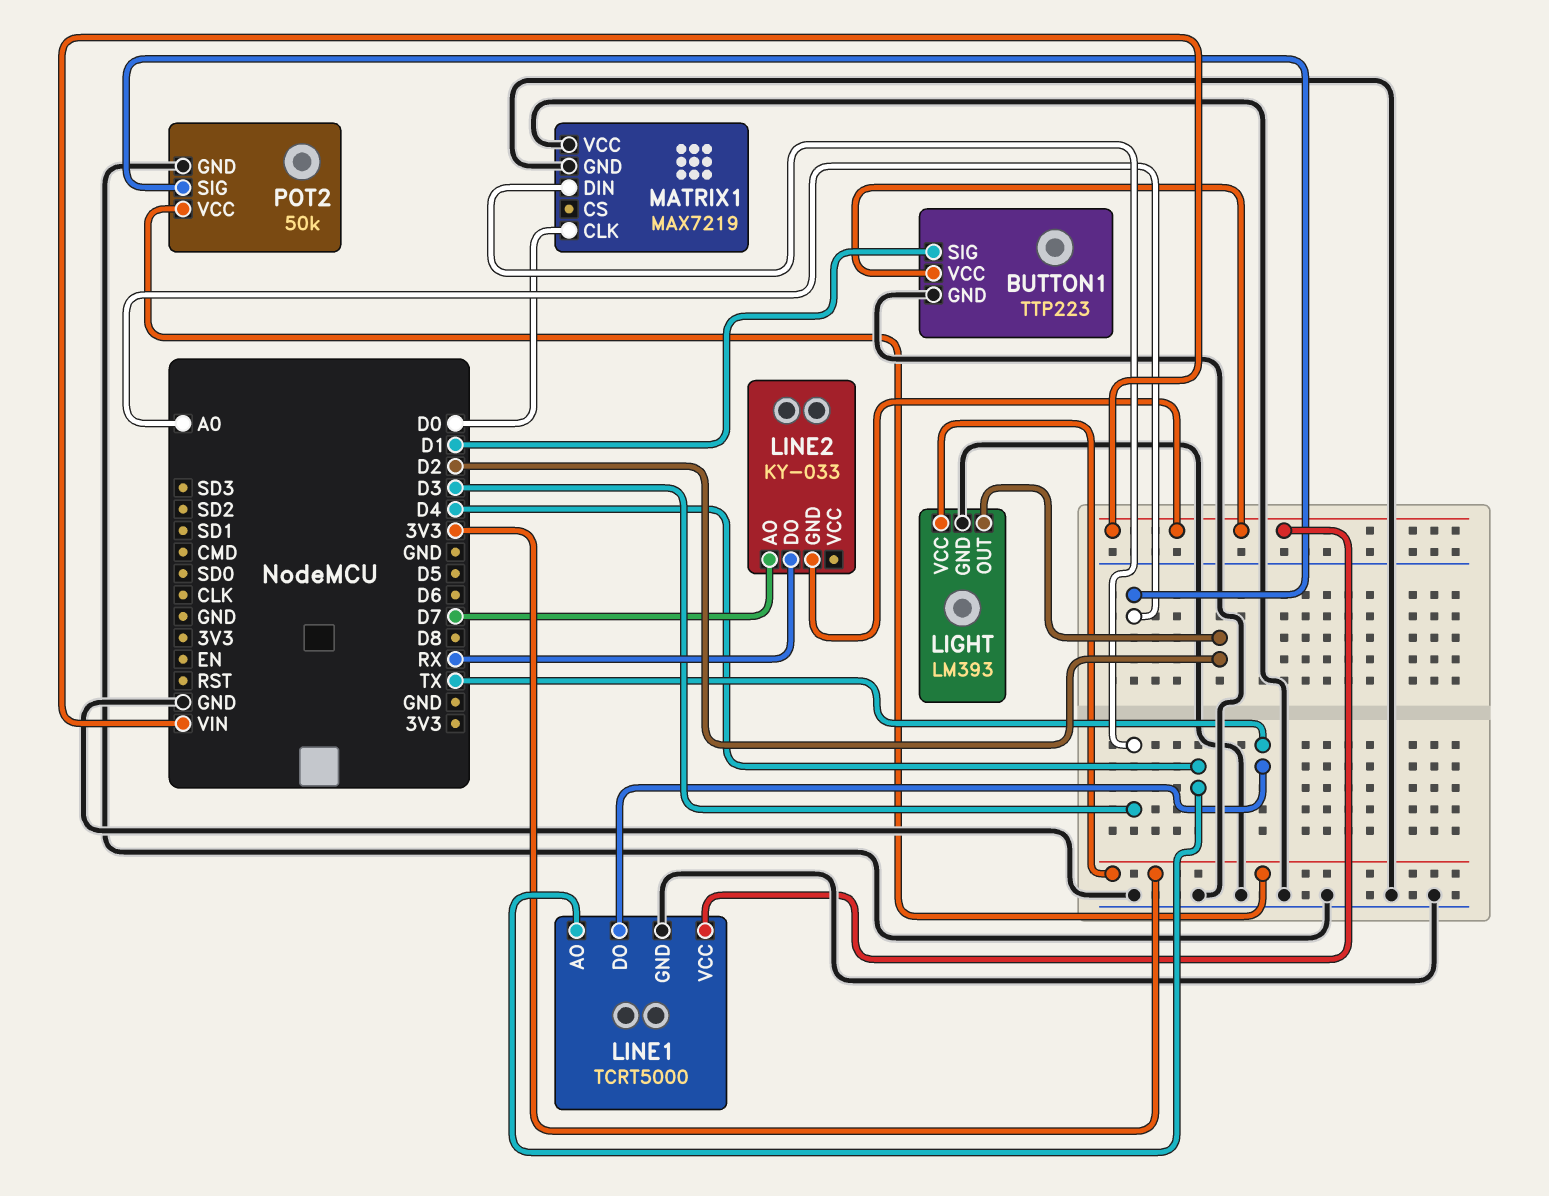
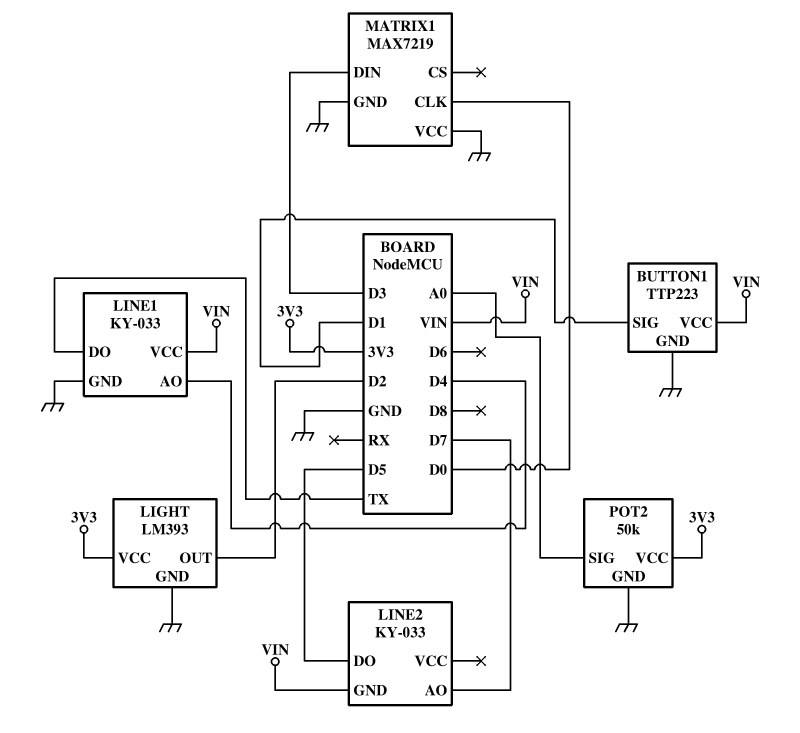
LINE1: TCRT5000 -> KY-033
LINE2 pin DO: RX -> D5

